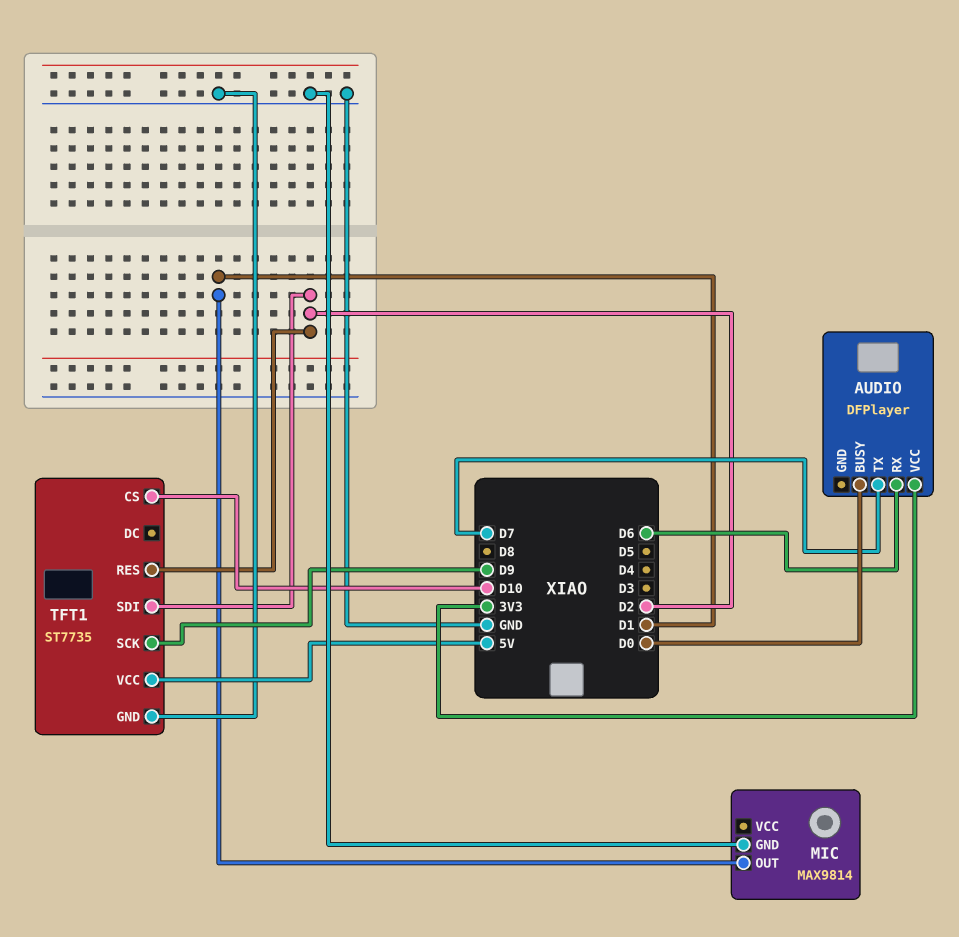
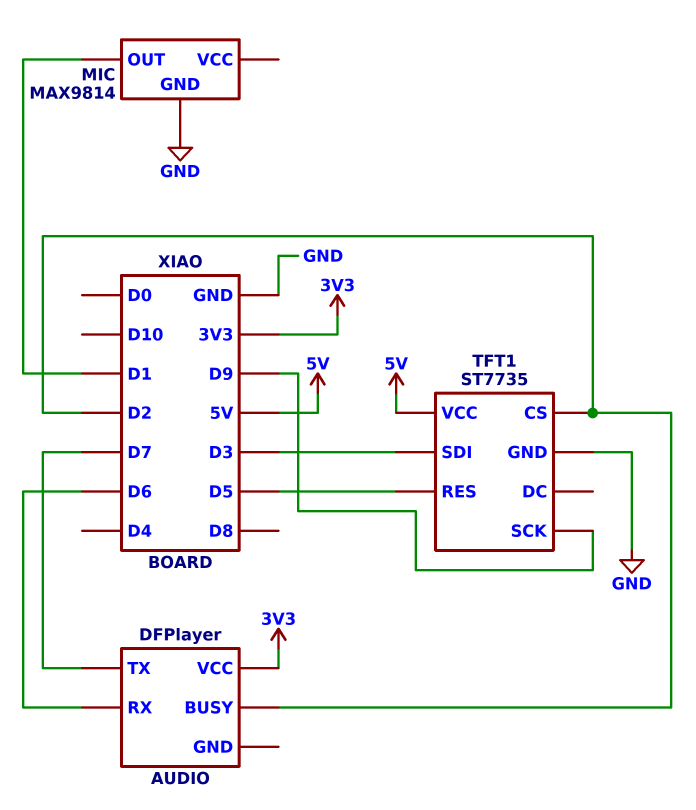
AUDIO pin BUSY: D0 -> D2
TFT1 pin CS: D10 -> D2
TFT1 pin RES: D2 -> D5
TFT1 pin SDI: D2 -> D3

